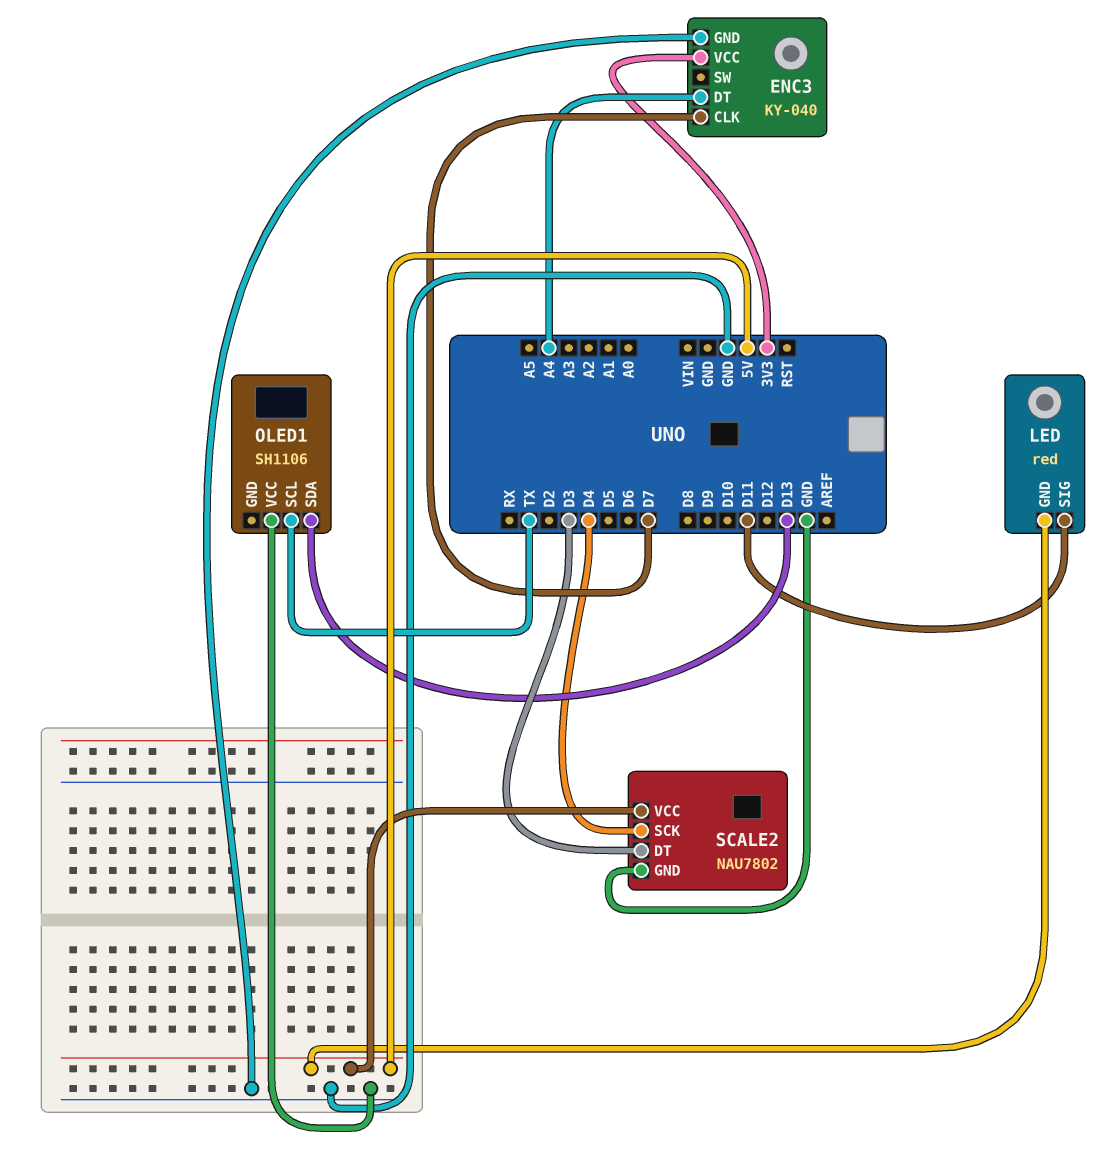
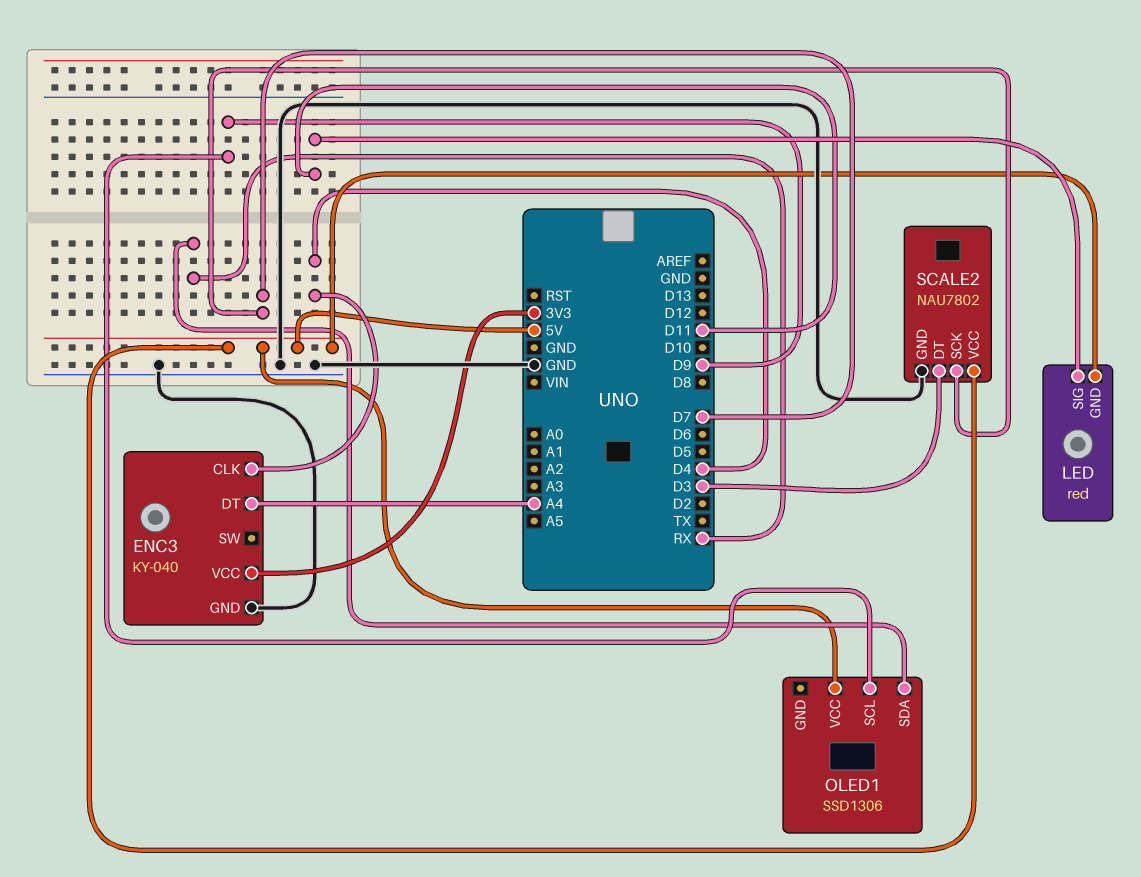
ENC3 pin CLK: D7 -> D4
OLED1: SH1106 -> SSD1306
OLED1 pin SCL: TX -> D9
OLED1 pin SDA: D13 -> RX
OLED1 pin VCC: GND -> 5V
SCALE2 pin SCK: D4 -> D7

